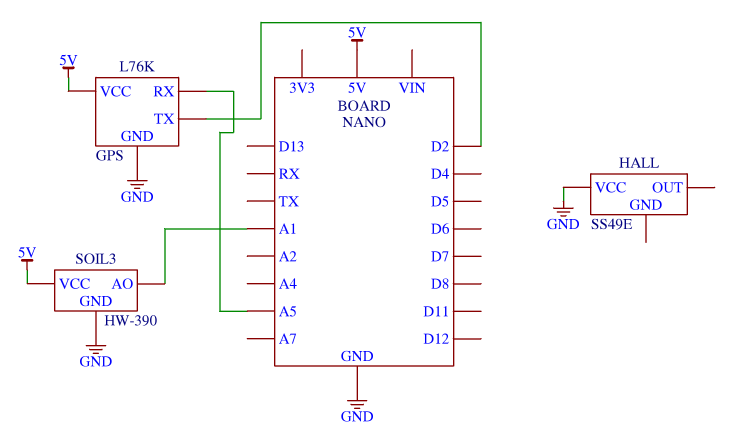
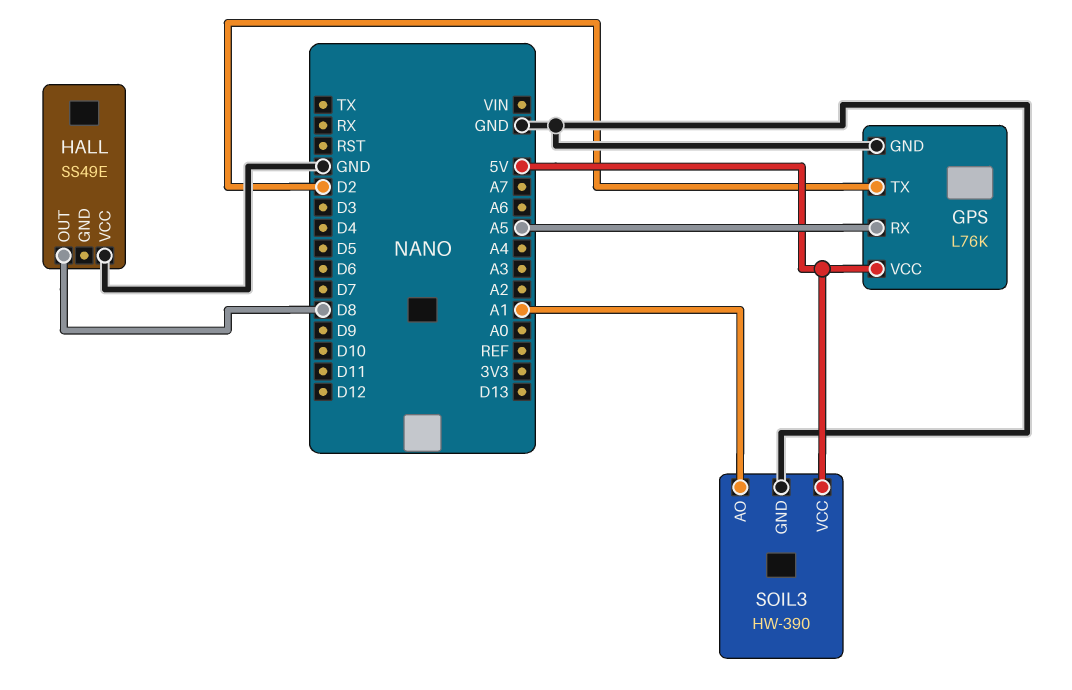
HALL pin OUT: none -> D8

